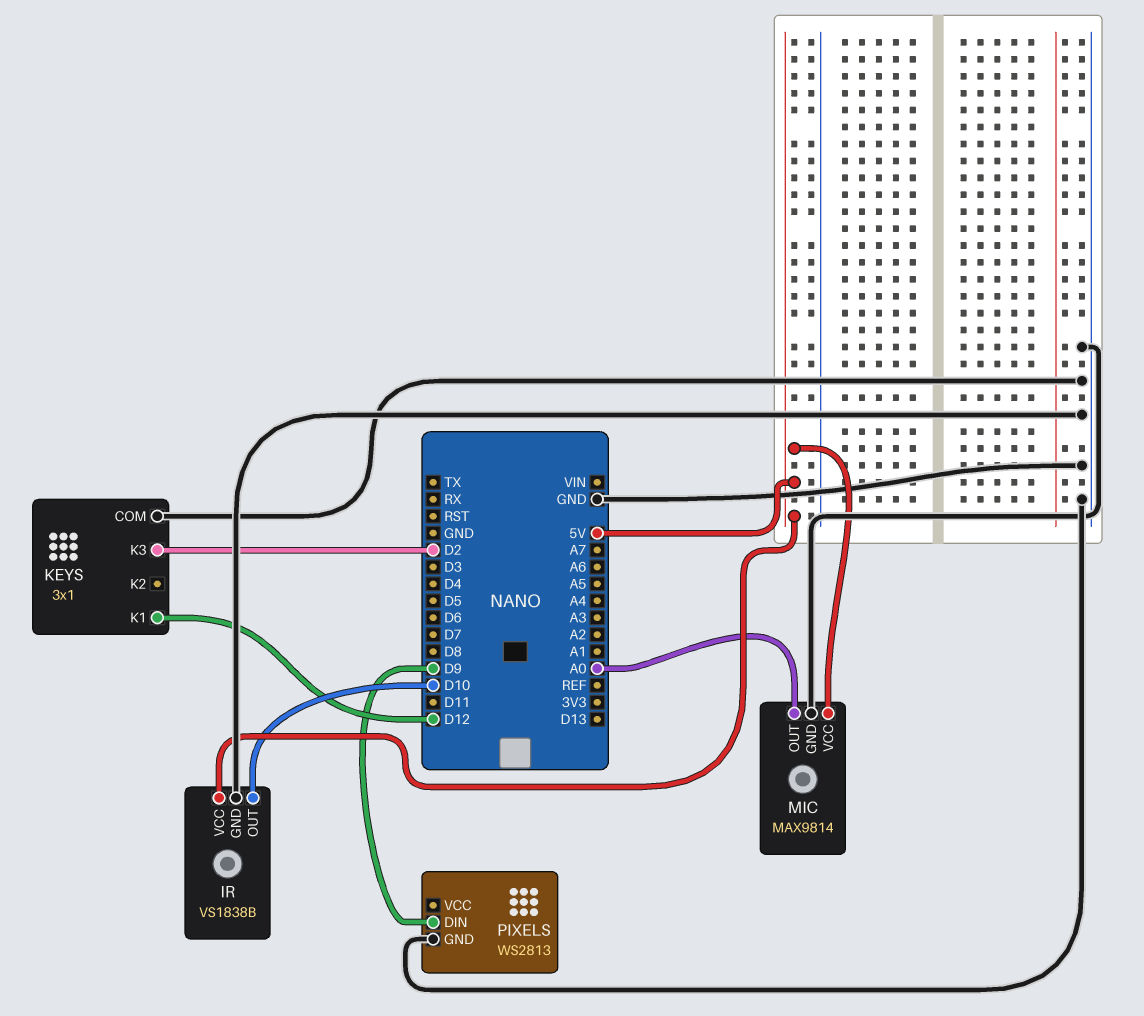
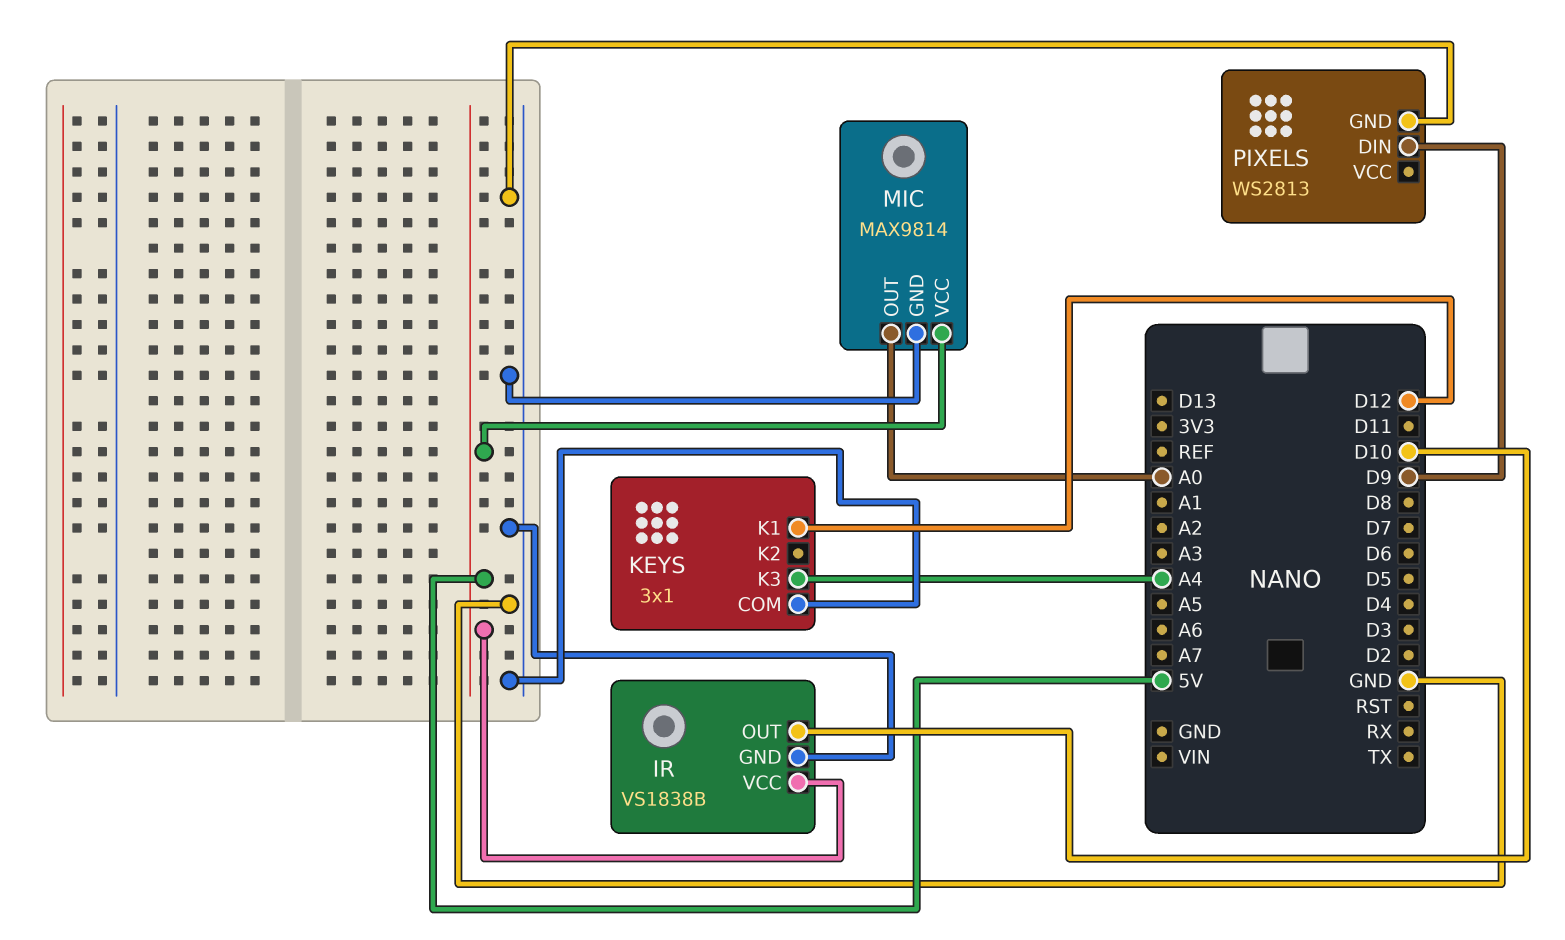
KEYS pin K3: D2 -> A4

